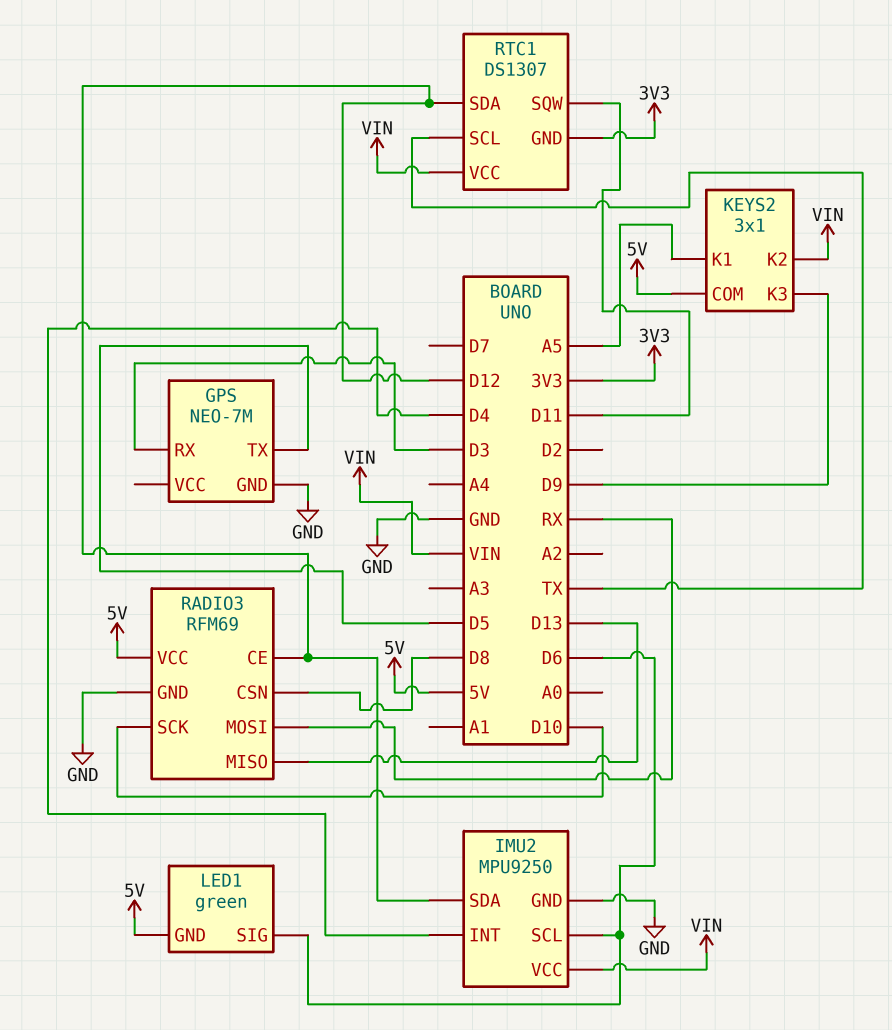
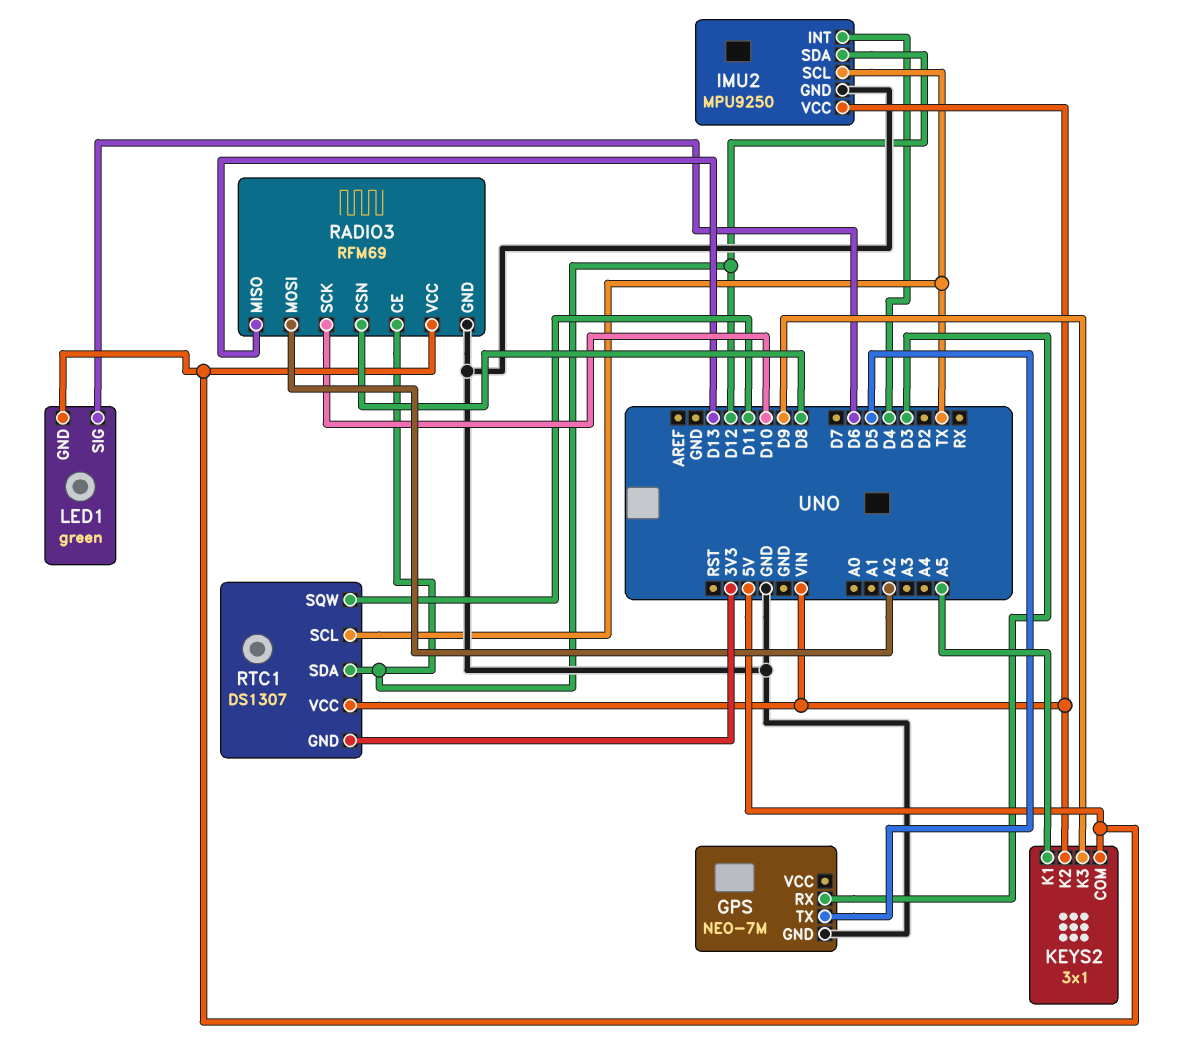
IMU2 pin SCL: D6 -> TX
RADIO3 pin MOSI: RX -> A2

